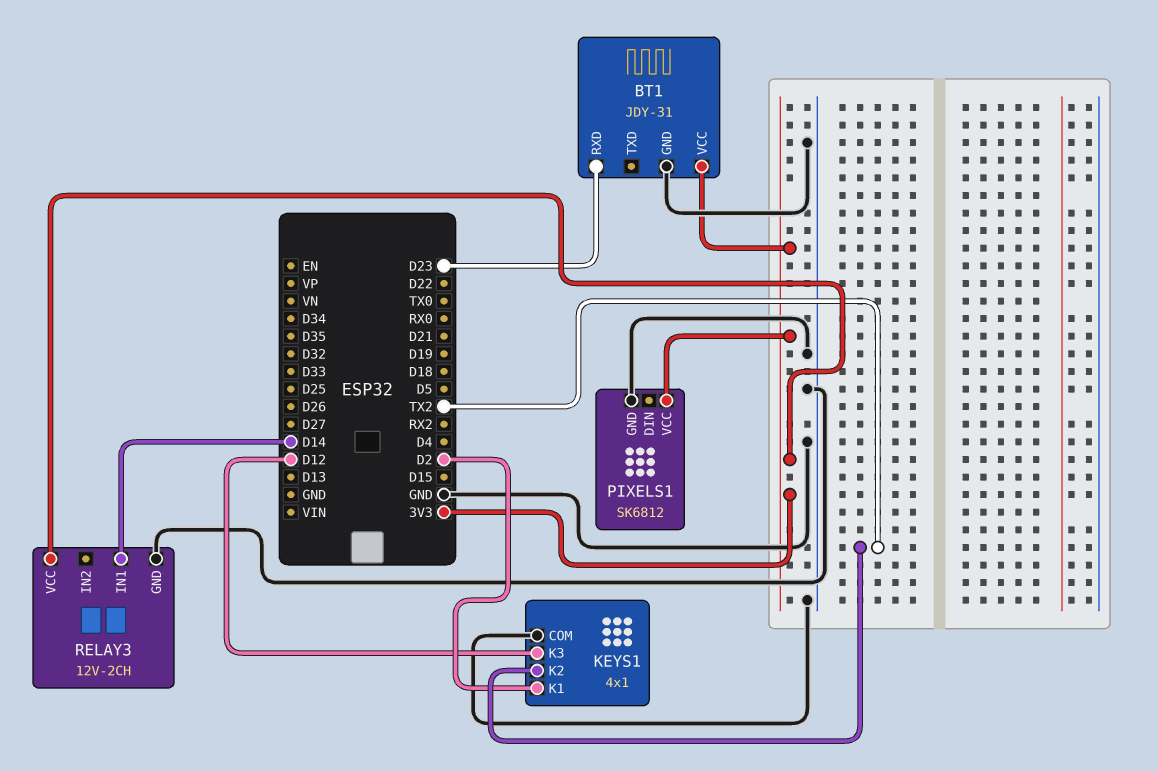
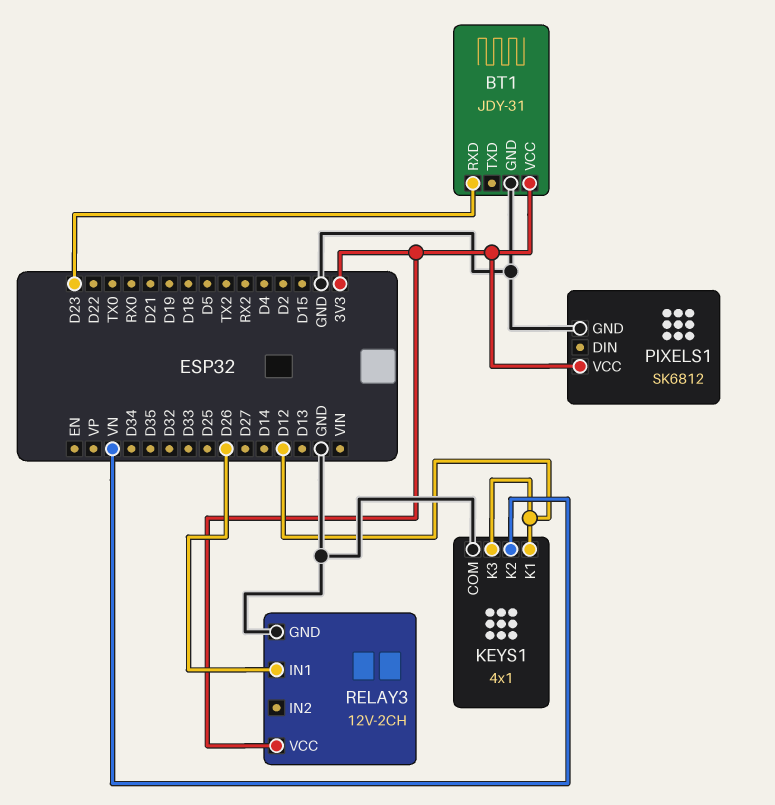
KEYS1 pin K1: D2 -> D12
KEYS1 pin K2: TX2 -> VN
RELAY3 pin IN1: D14 -> D26

